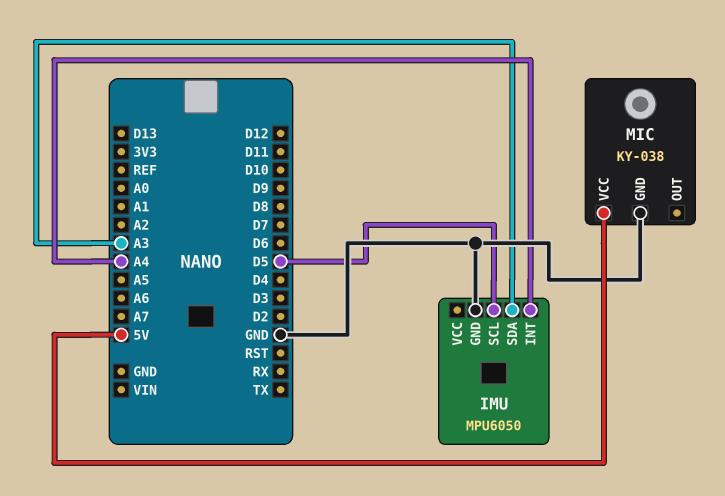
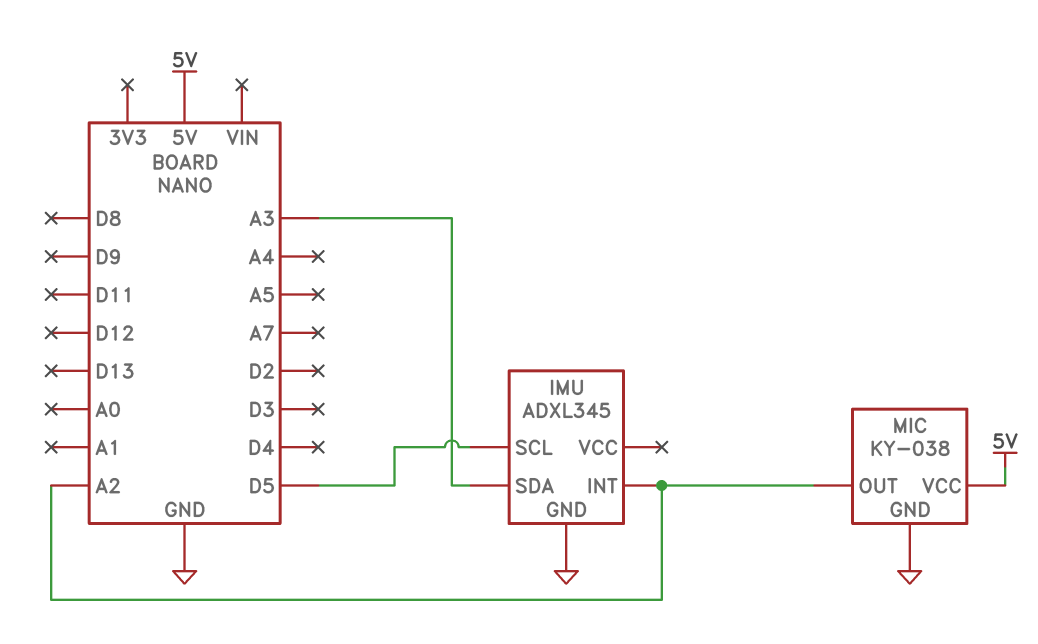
IMU: MPU6050 -> ADXL345
IMU pin INT: A4 -> A2
MIC pin OUT: none -> A2

